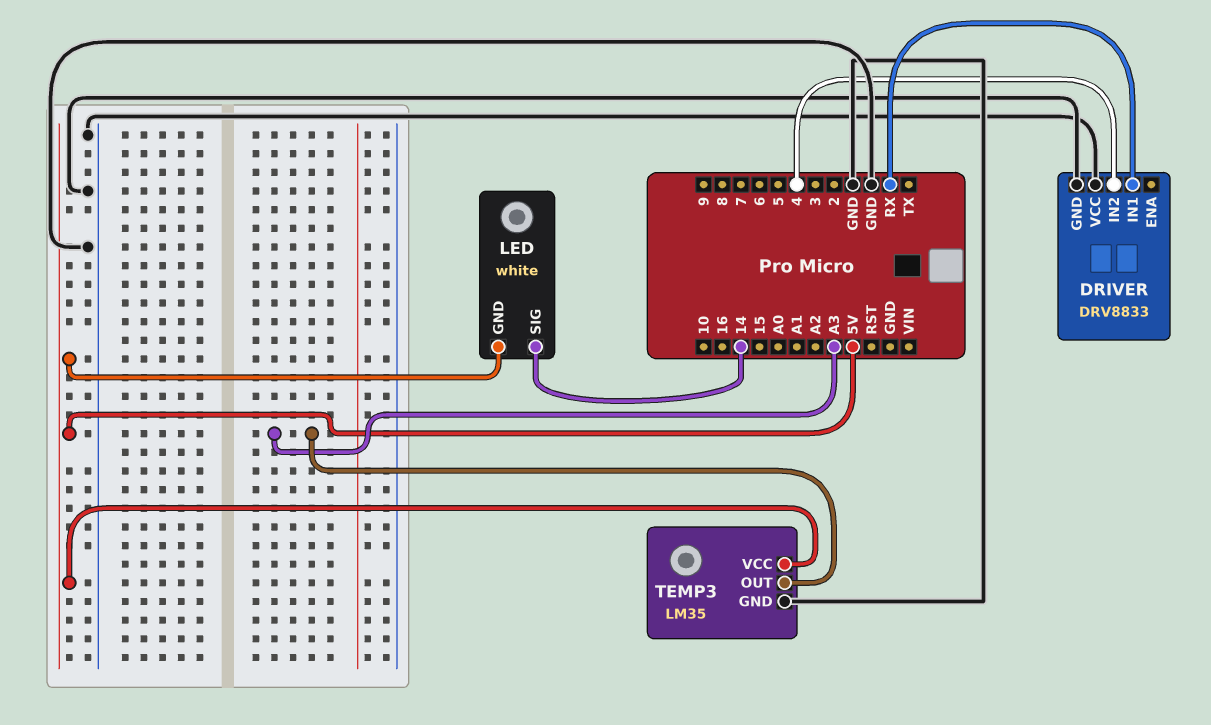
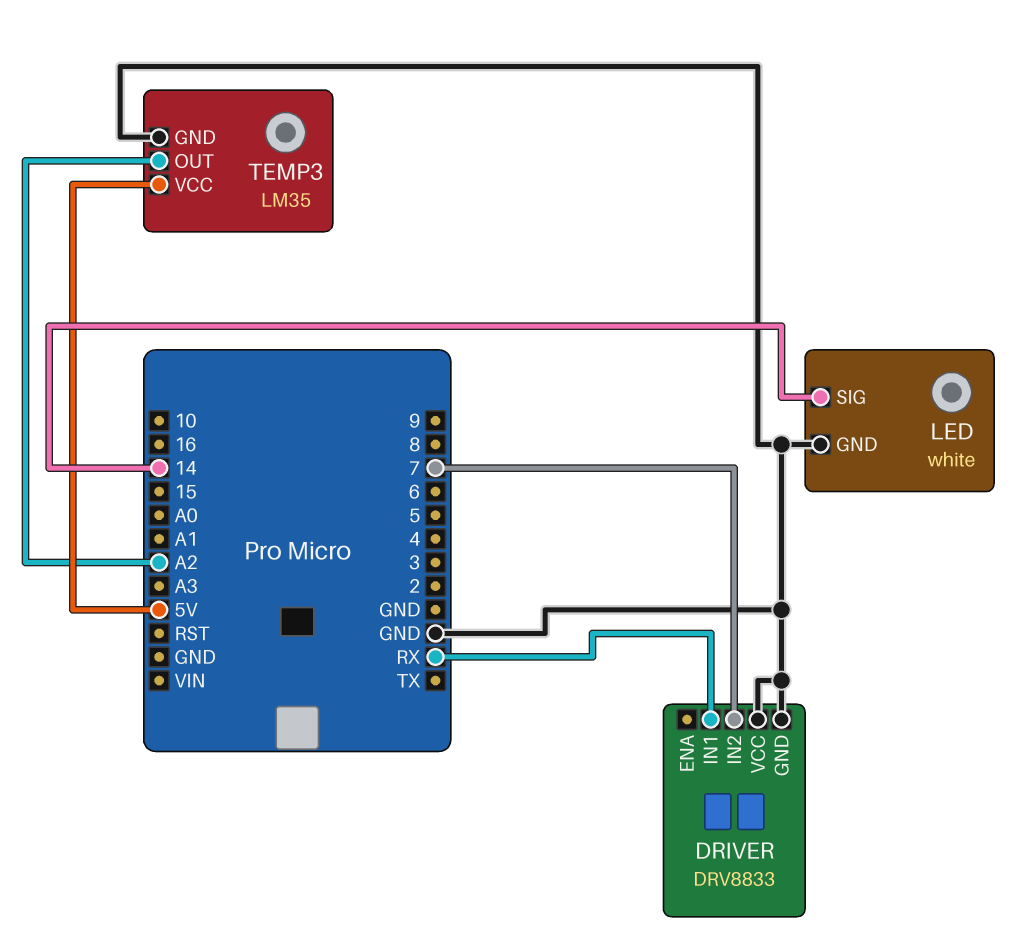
DRIVER pin IN2: 4 -> 7
LED pin GND: 5V -> GND
TEMP3 pin OUT: A3 -> A2

